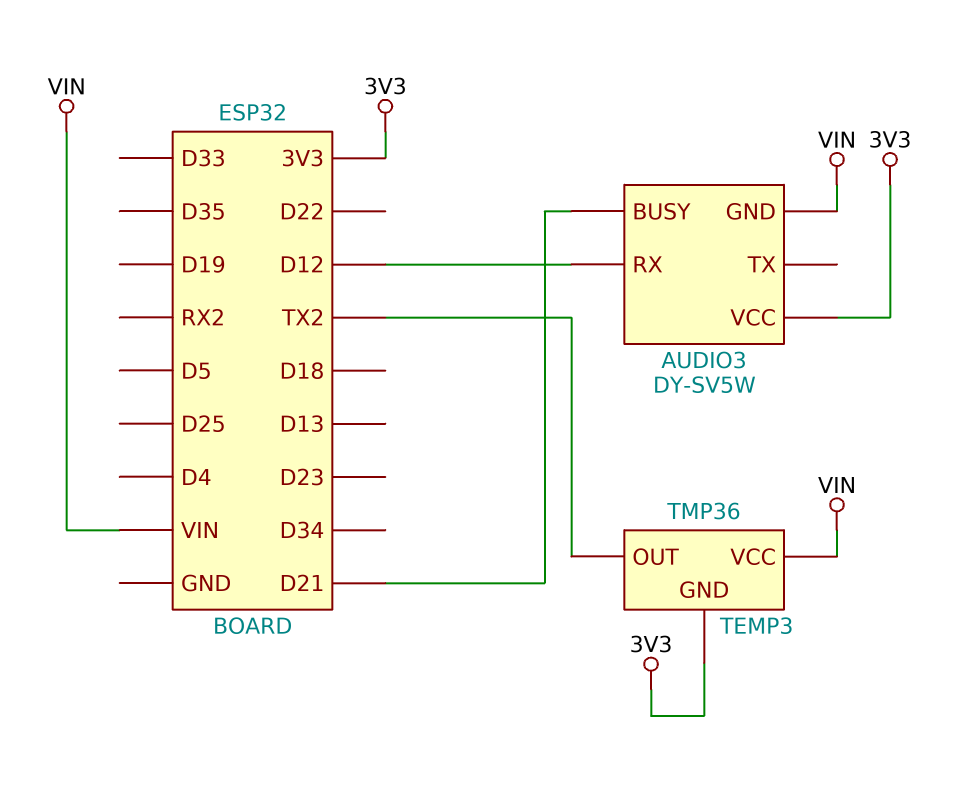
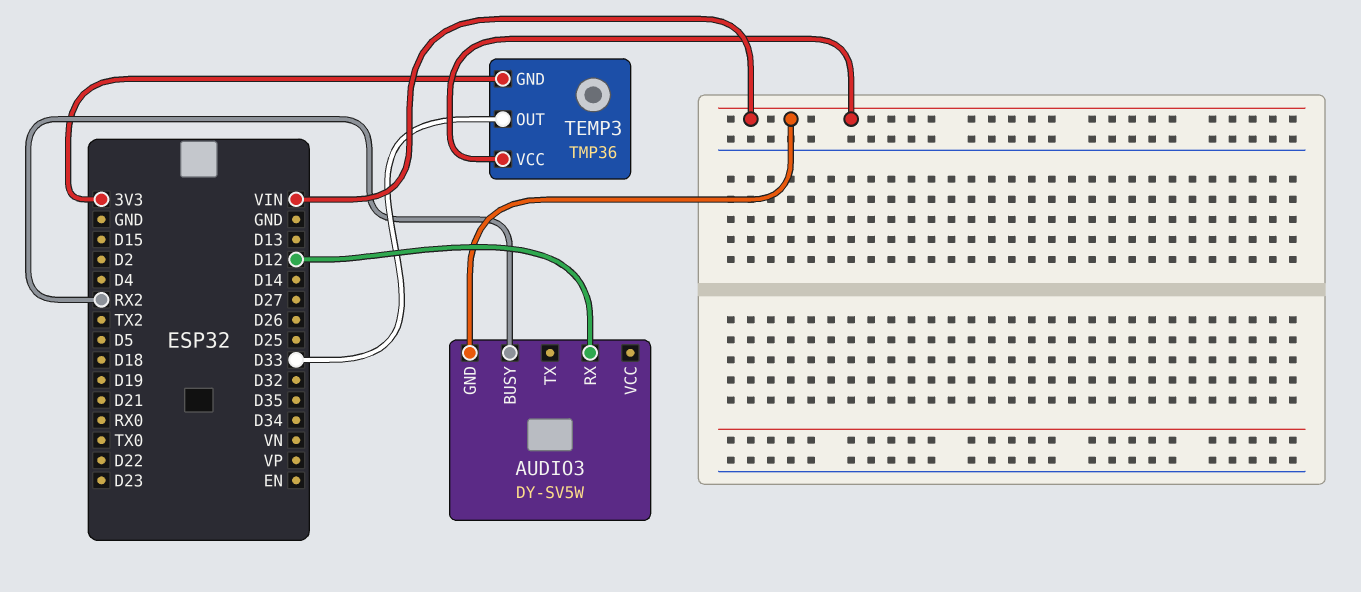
AUDIO3 pin BUSY: D21 -> RX2
AUDIO3 pin VCC: 3V3 -> none
TEMP3 pin OUT: TX2 -> D33

